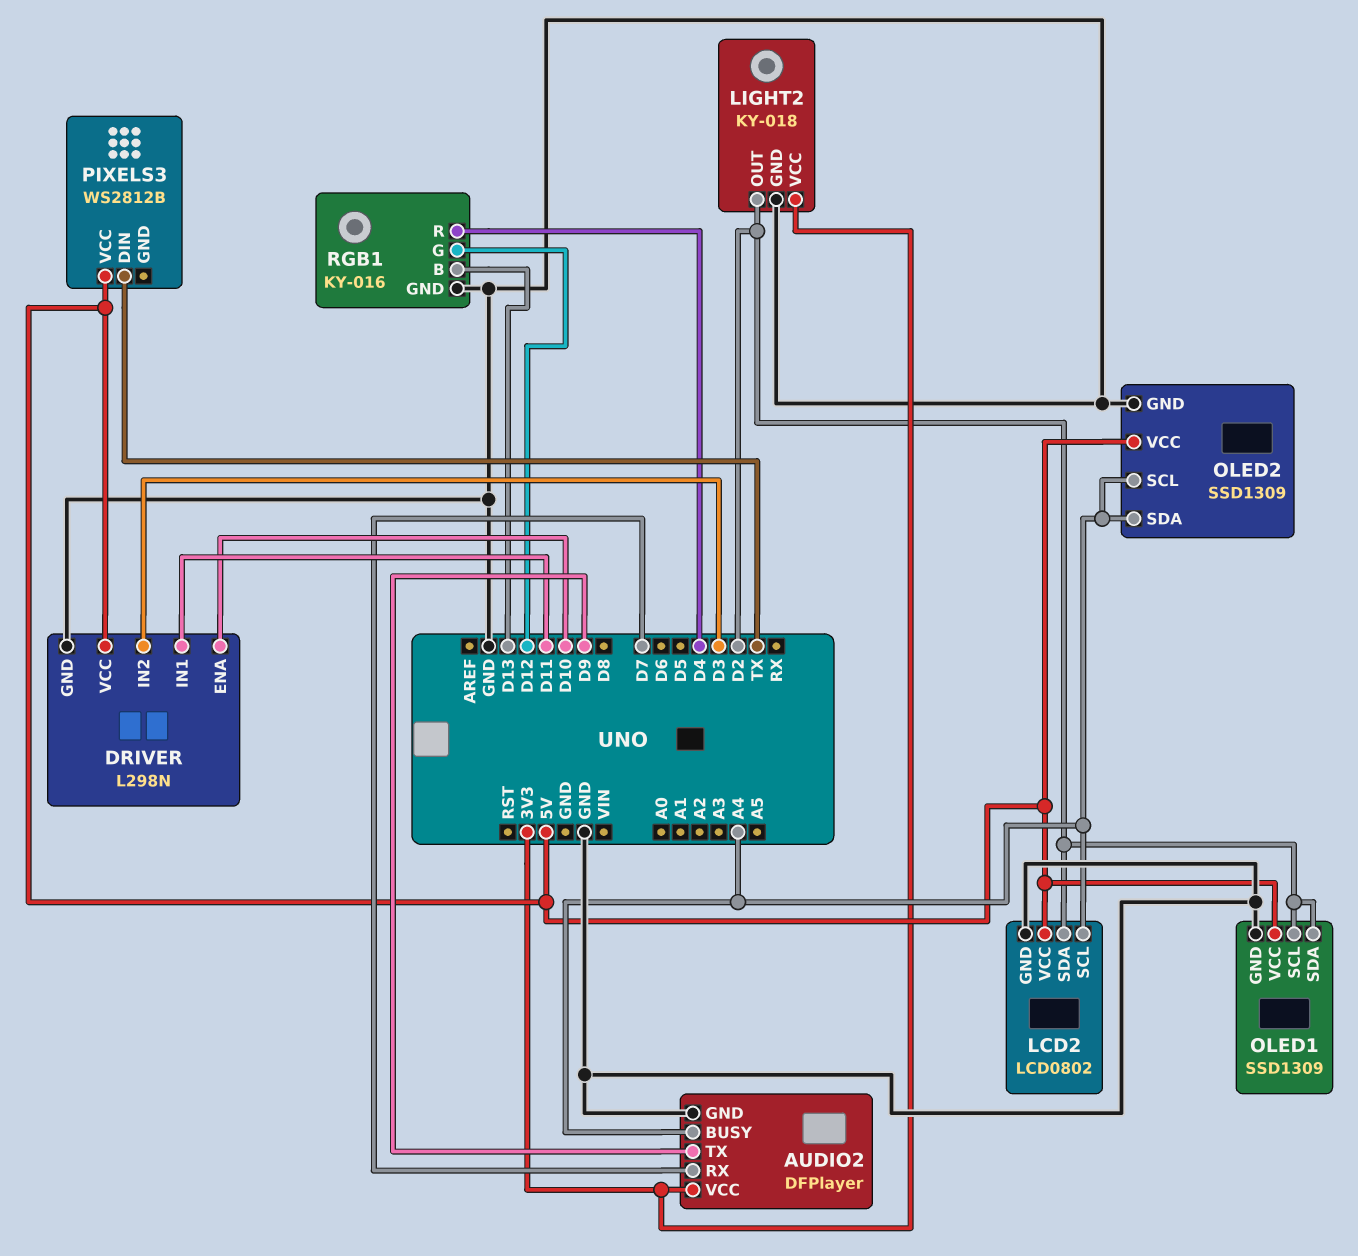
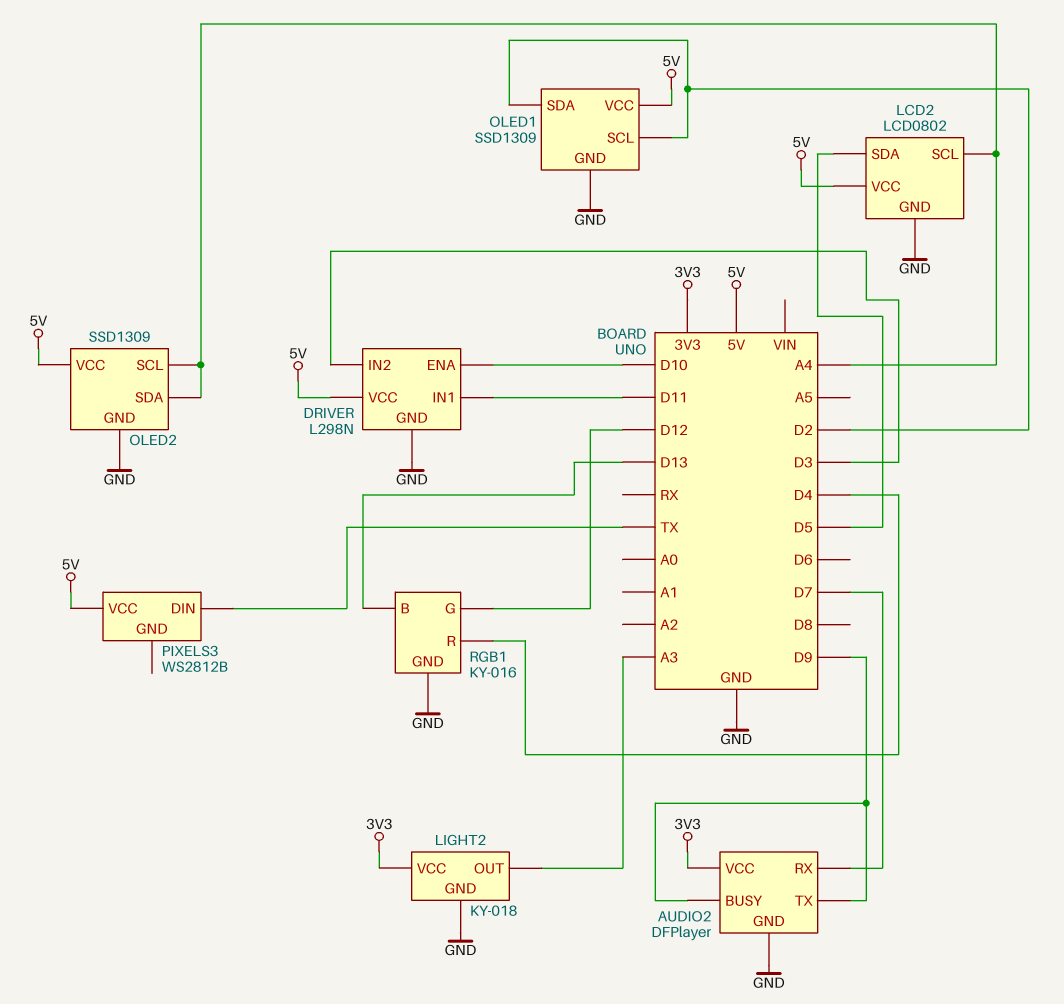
AUDIO2 pin BUSY: A4 -> D9
LCD2 pin SDA: D2 -> D5
LIGHT2 pin OUT: D2 -> A3

